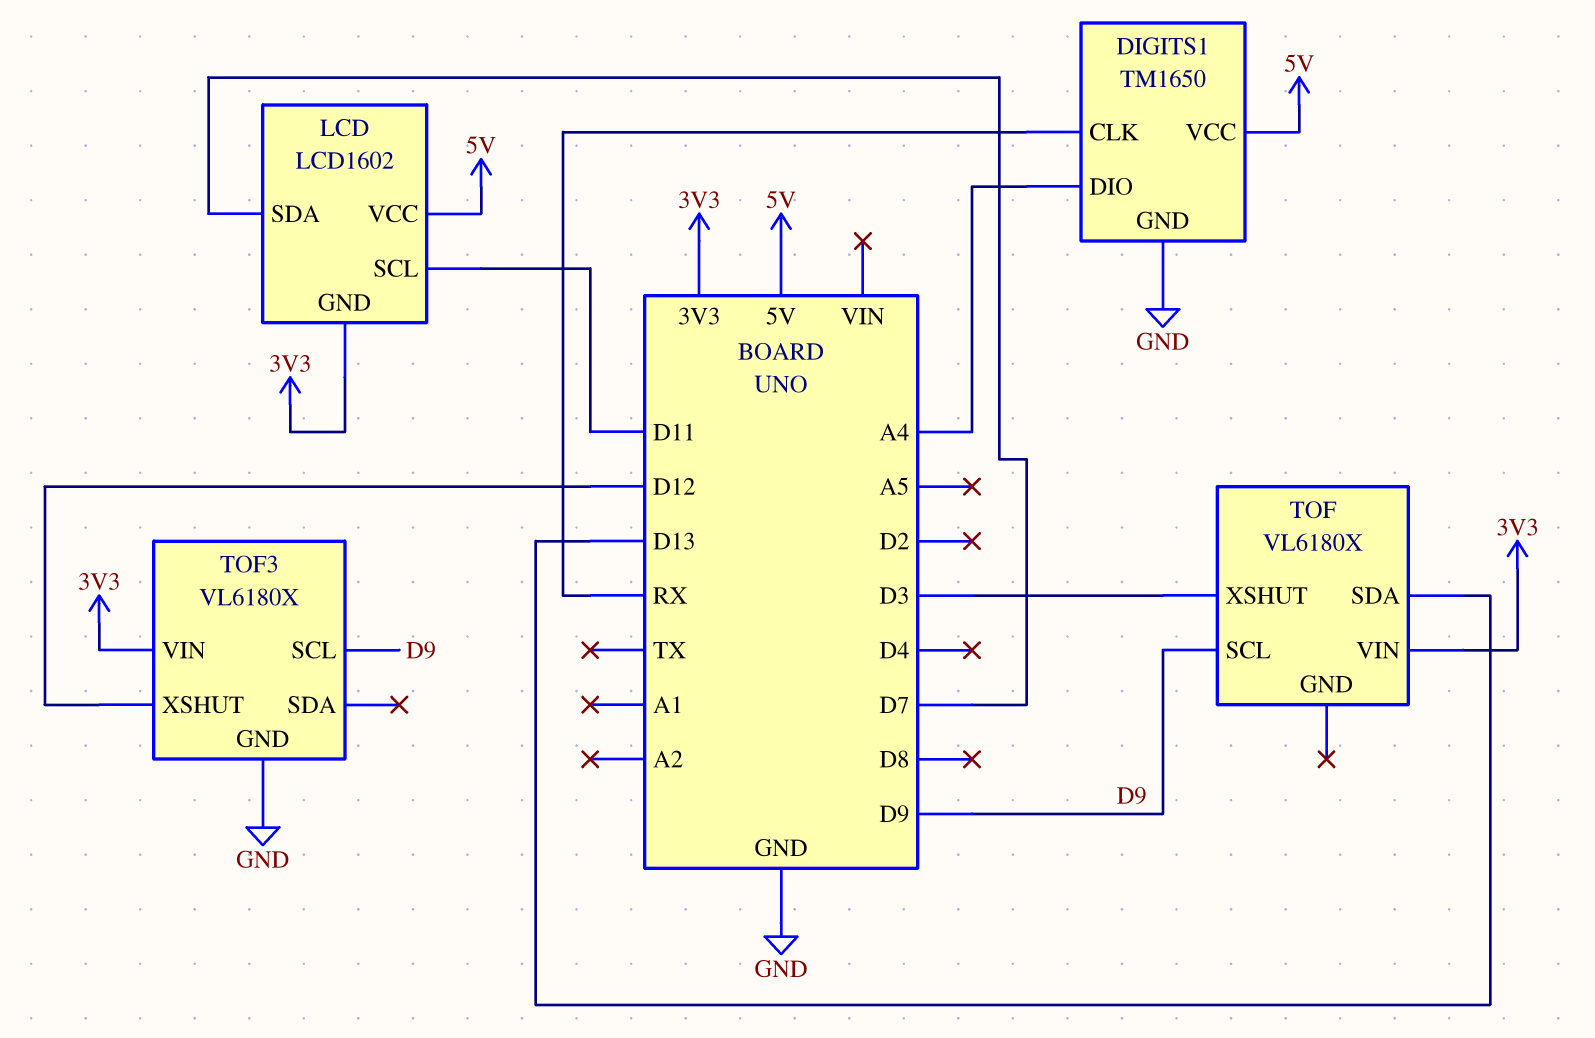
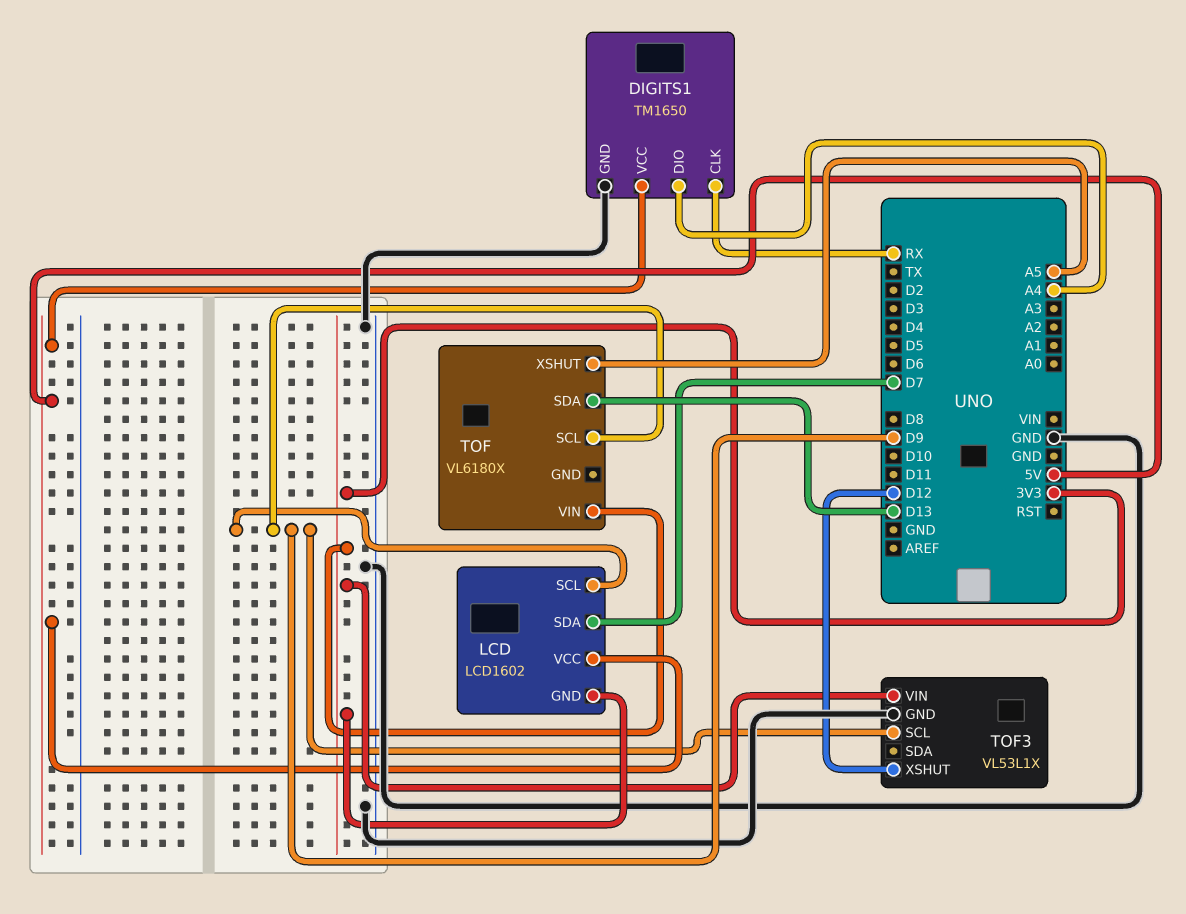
LCD pin SCL: D11 -> D9
TOF pin XSHUT: D3 -> A5
TOF3: VL6180X -> VL53L1X

